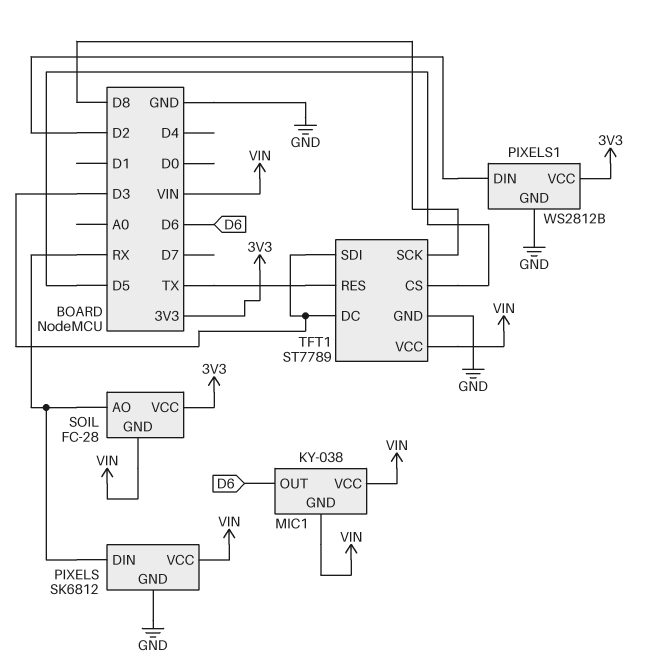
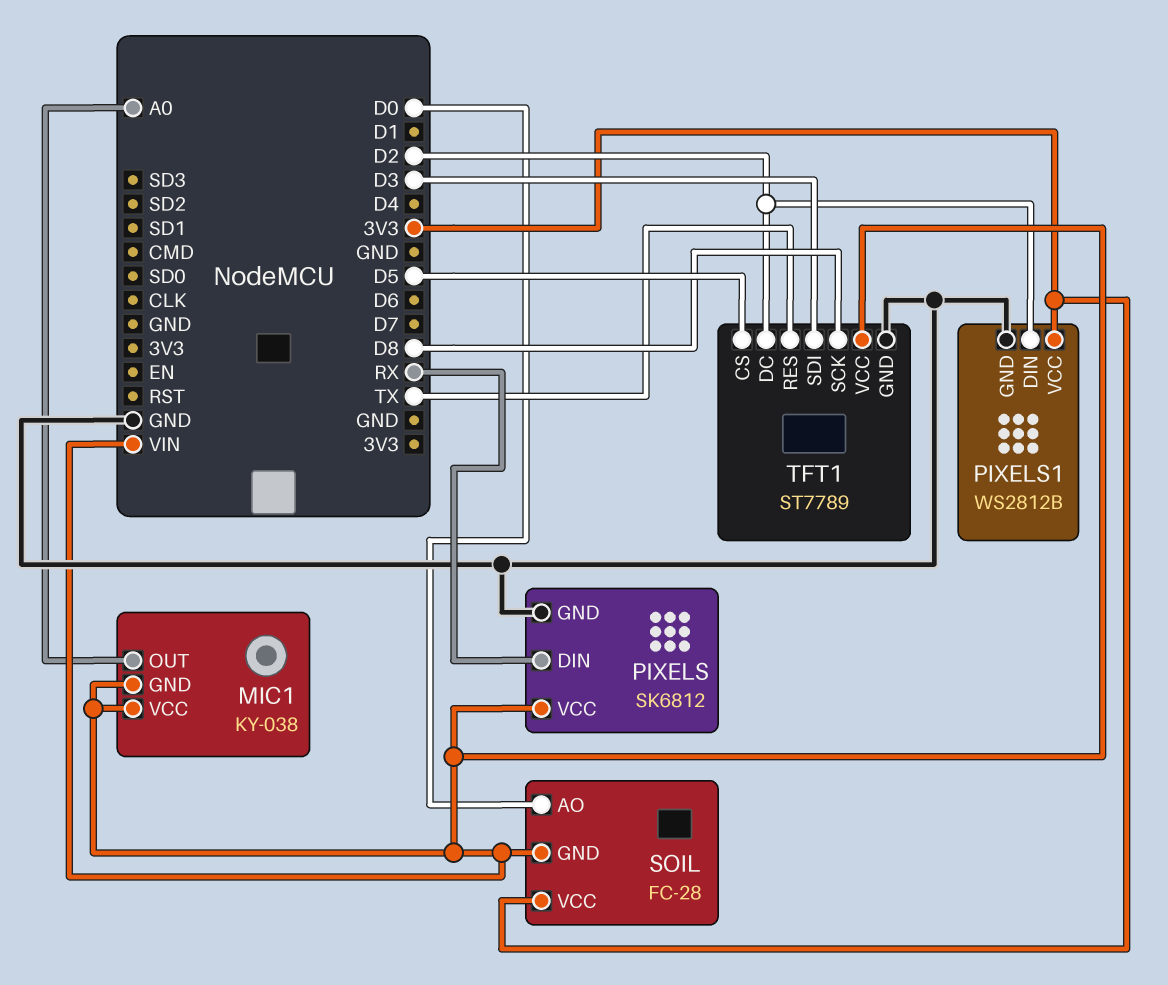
MIC1 pin OUT: D6 -> A0
SOIL pin AO: RX -> D0
TFT1 pin DC: D3 -> D2

